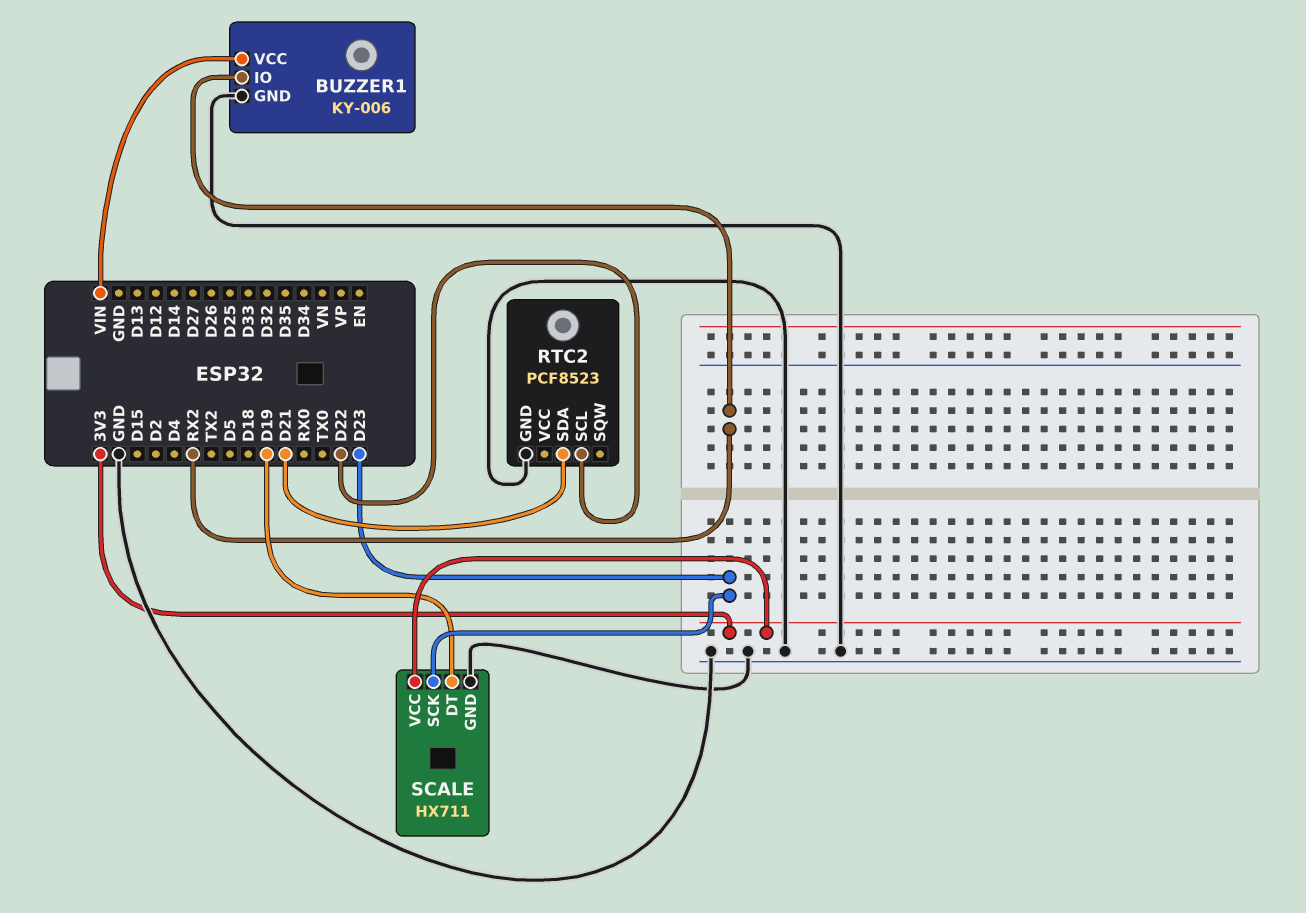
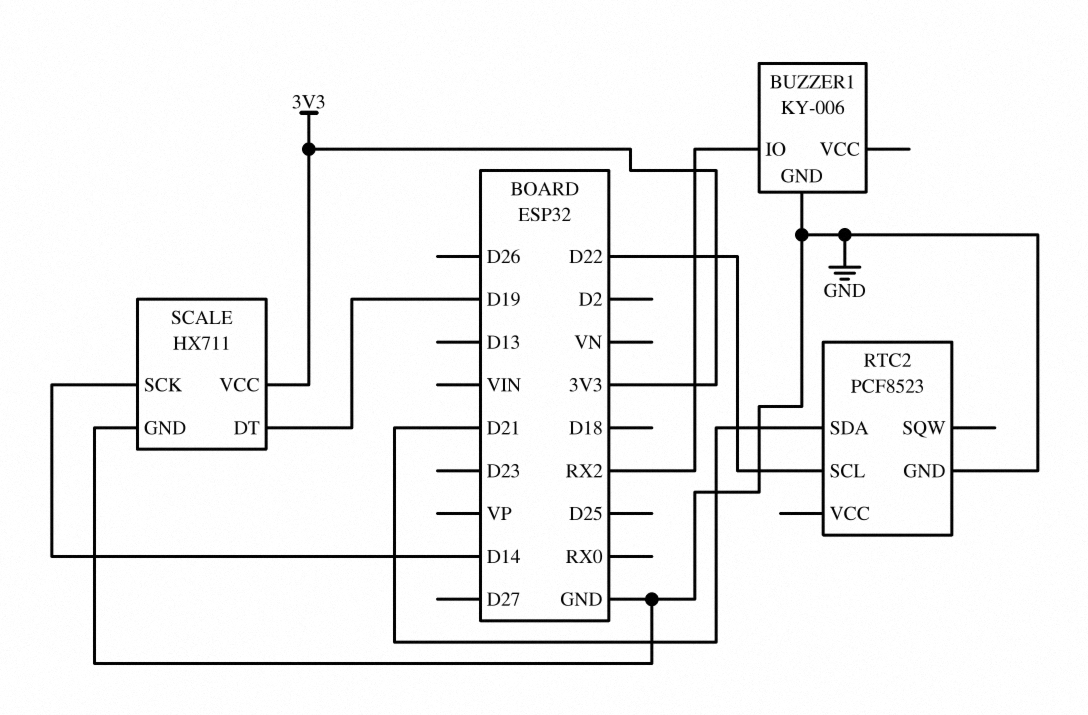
BUZZER1 pin VCC: VIN -> none
SCALE pin SCK: D23 -> D14

